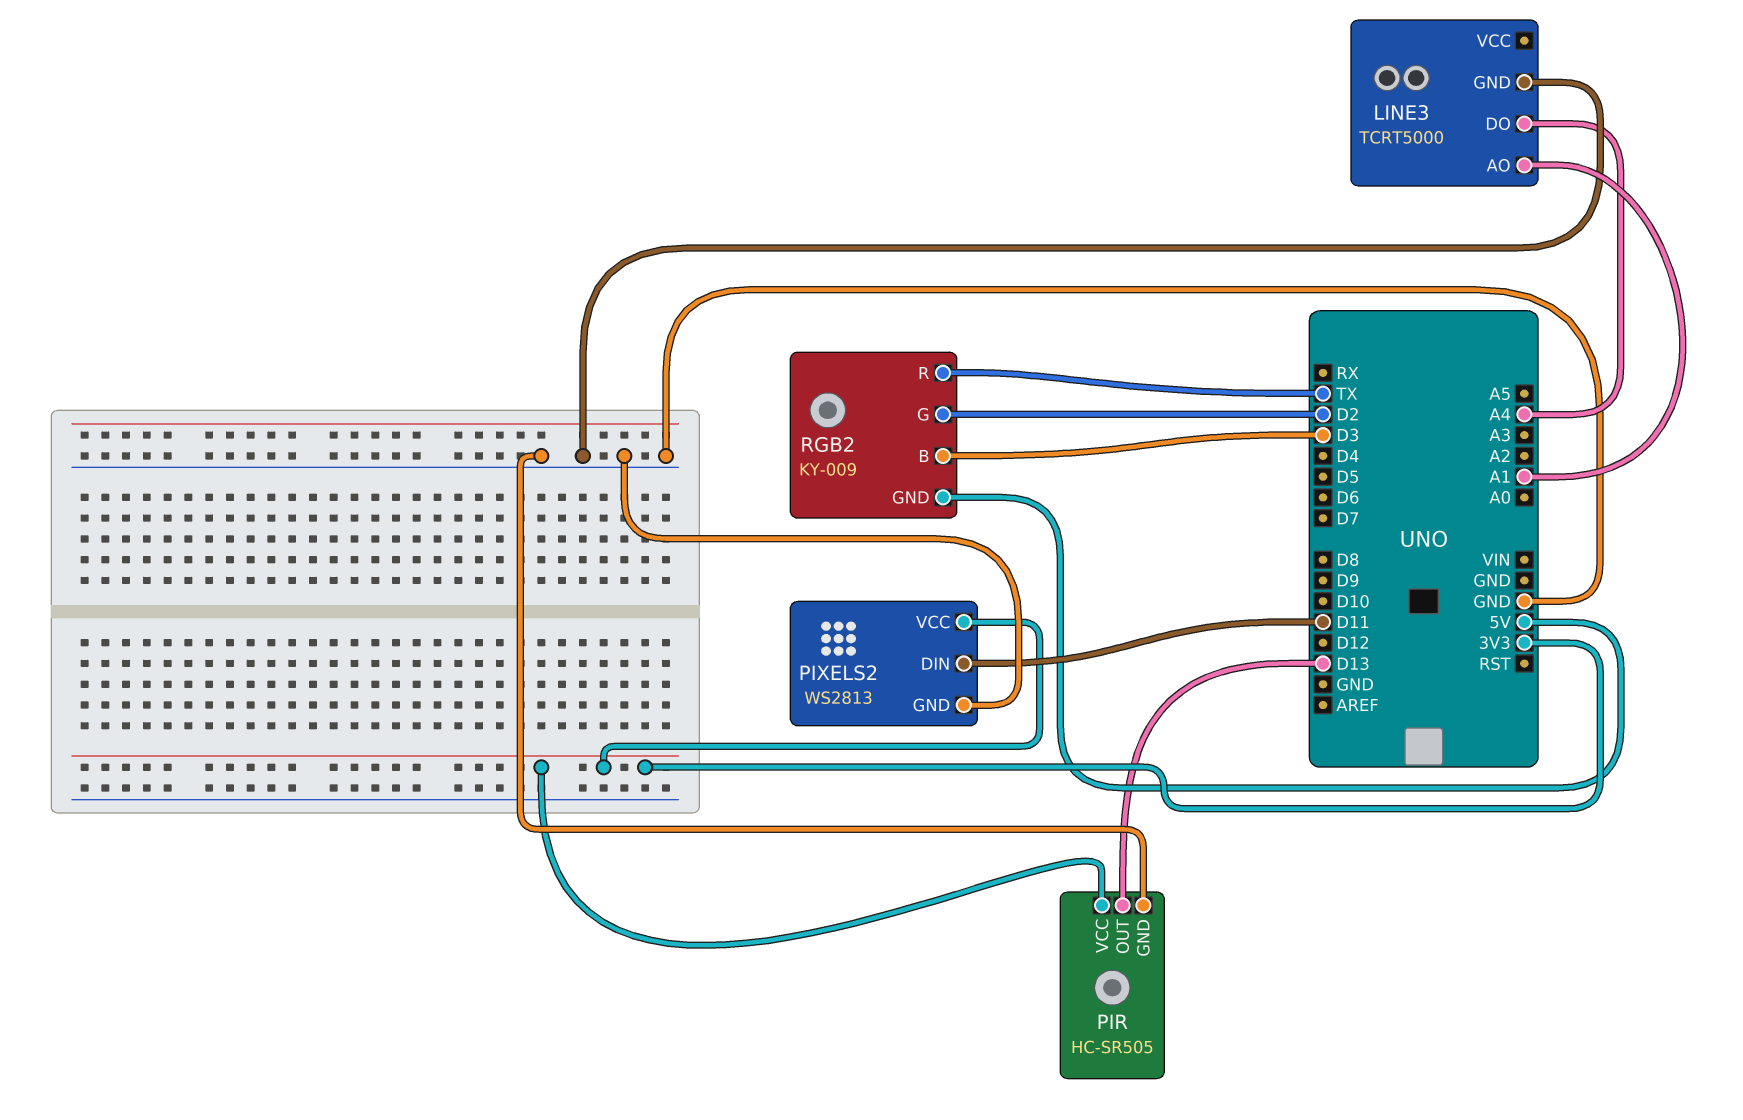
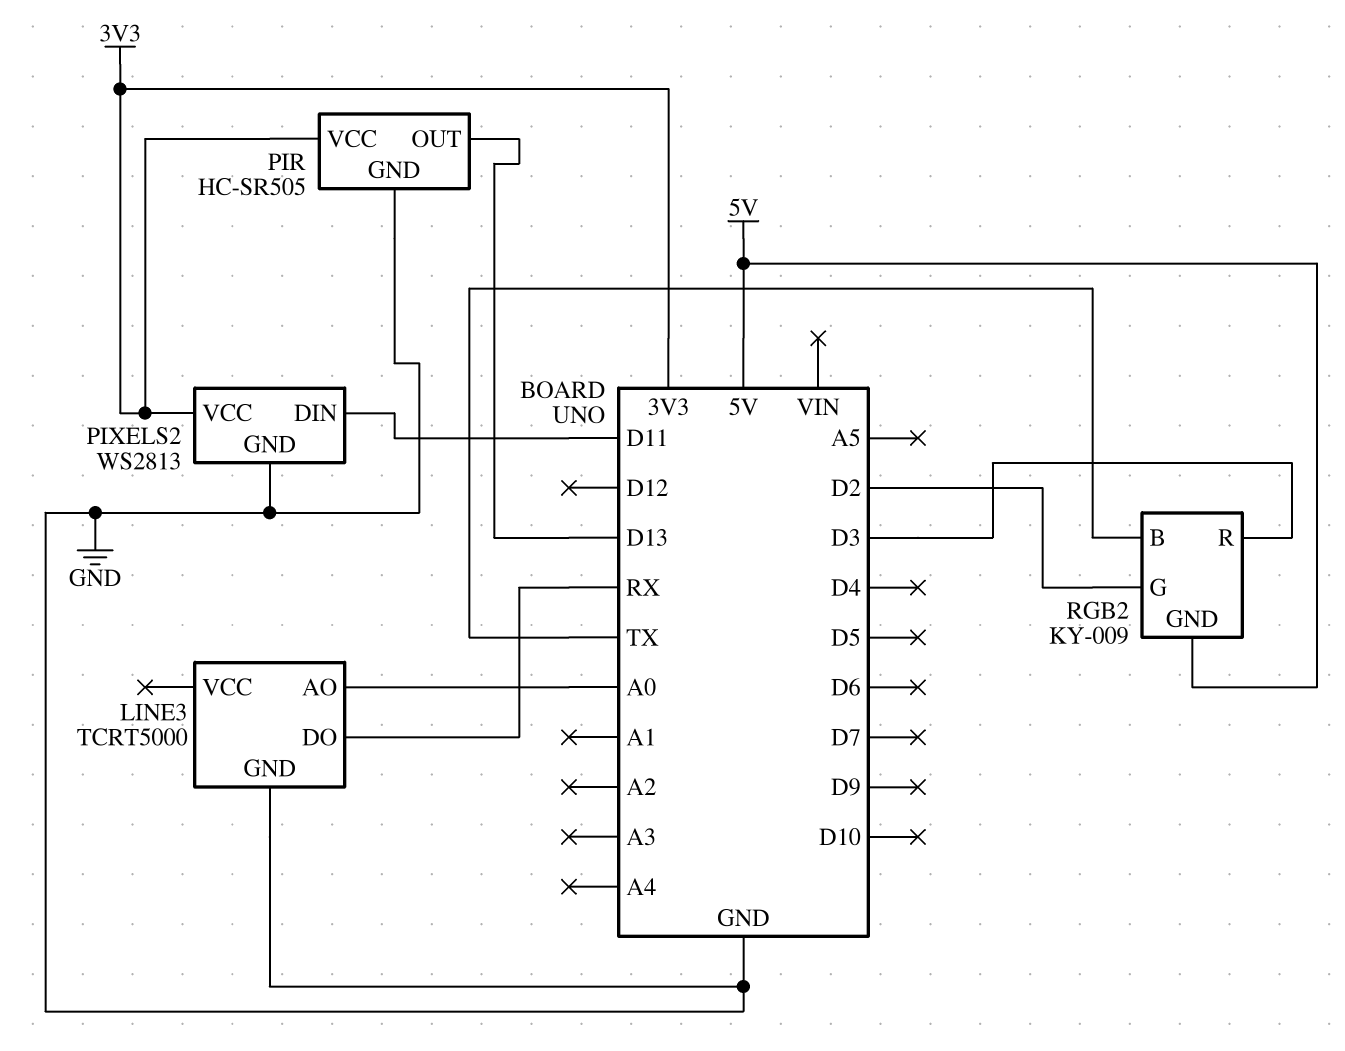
LINE3 pin AO: A1 -> A0
LINE3 pin DO: A4 -> RX
RGB2 pin B: D3 -> TX
RGB2 pin R: TX -> D3

